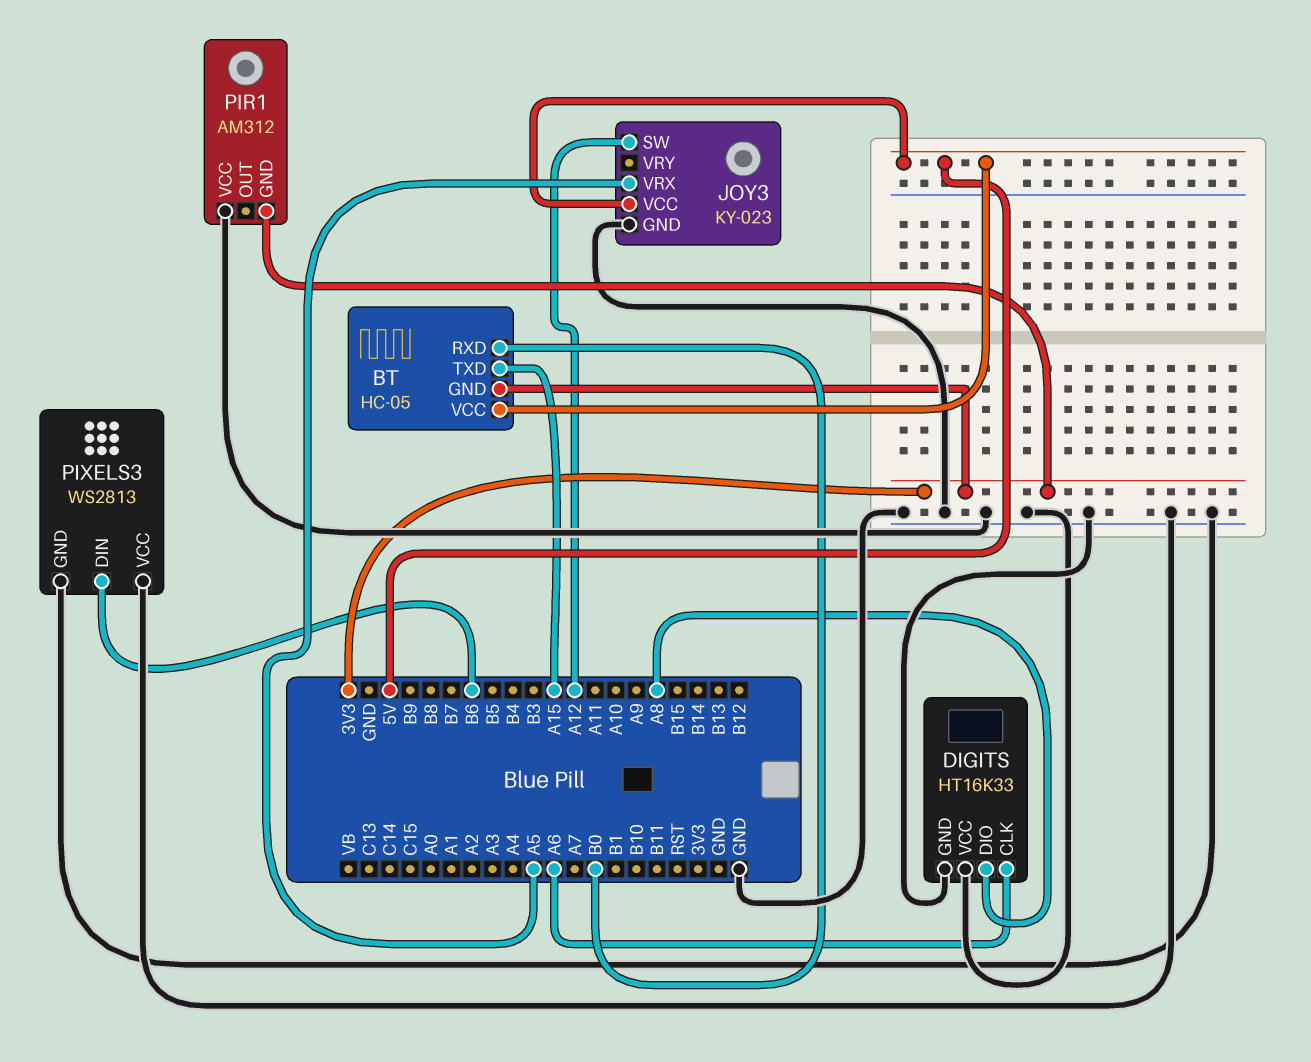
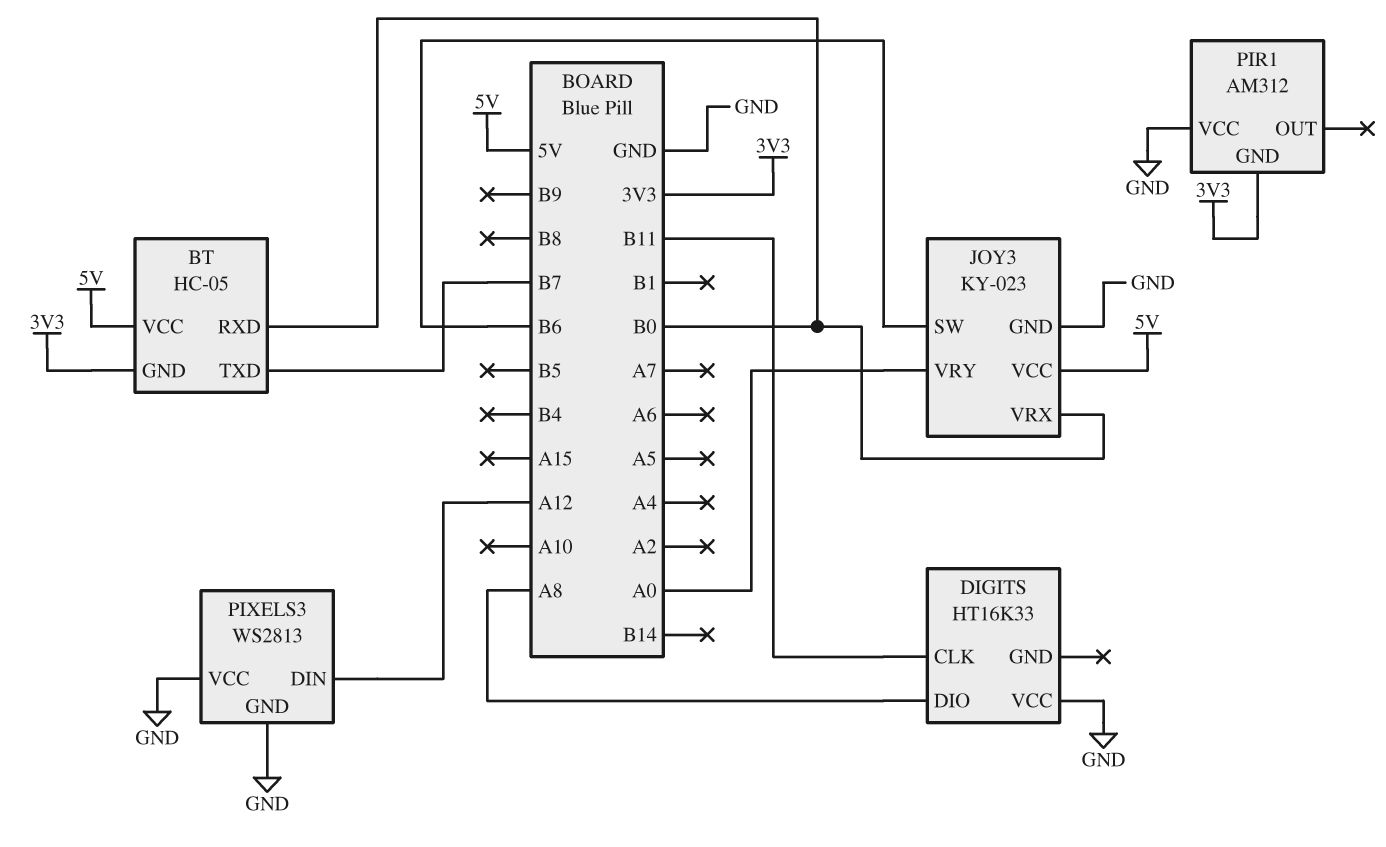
BT pin TXD: A15 -> B7
DIGITS pin CLK: A6 -> B11
DIGITS pin GND: GND -> none
JOY3 pin SW: A12 -> B6
JOY3 pin VRX: A5 -> B0
JOY3 pin VRY: none -> A0
PIXELS3 pin DIN: B6 -> A12

